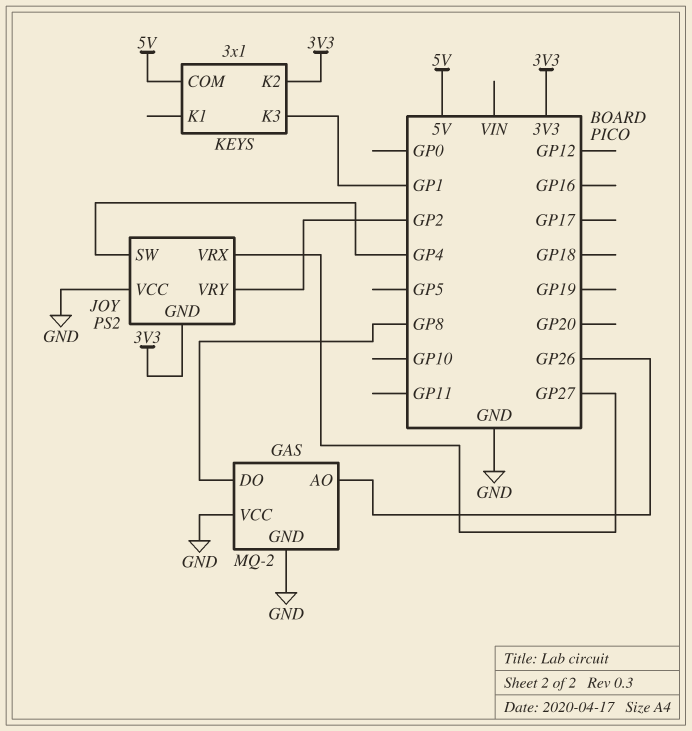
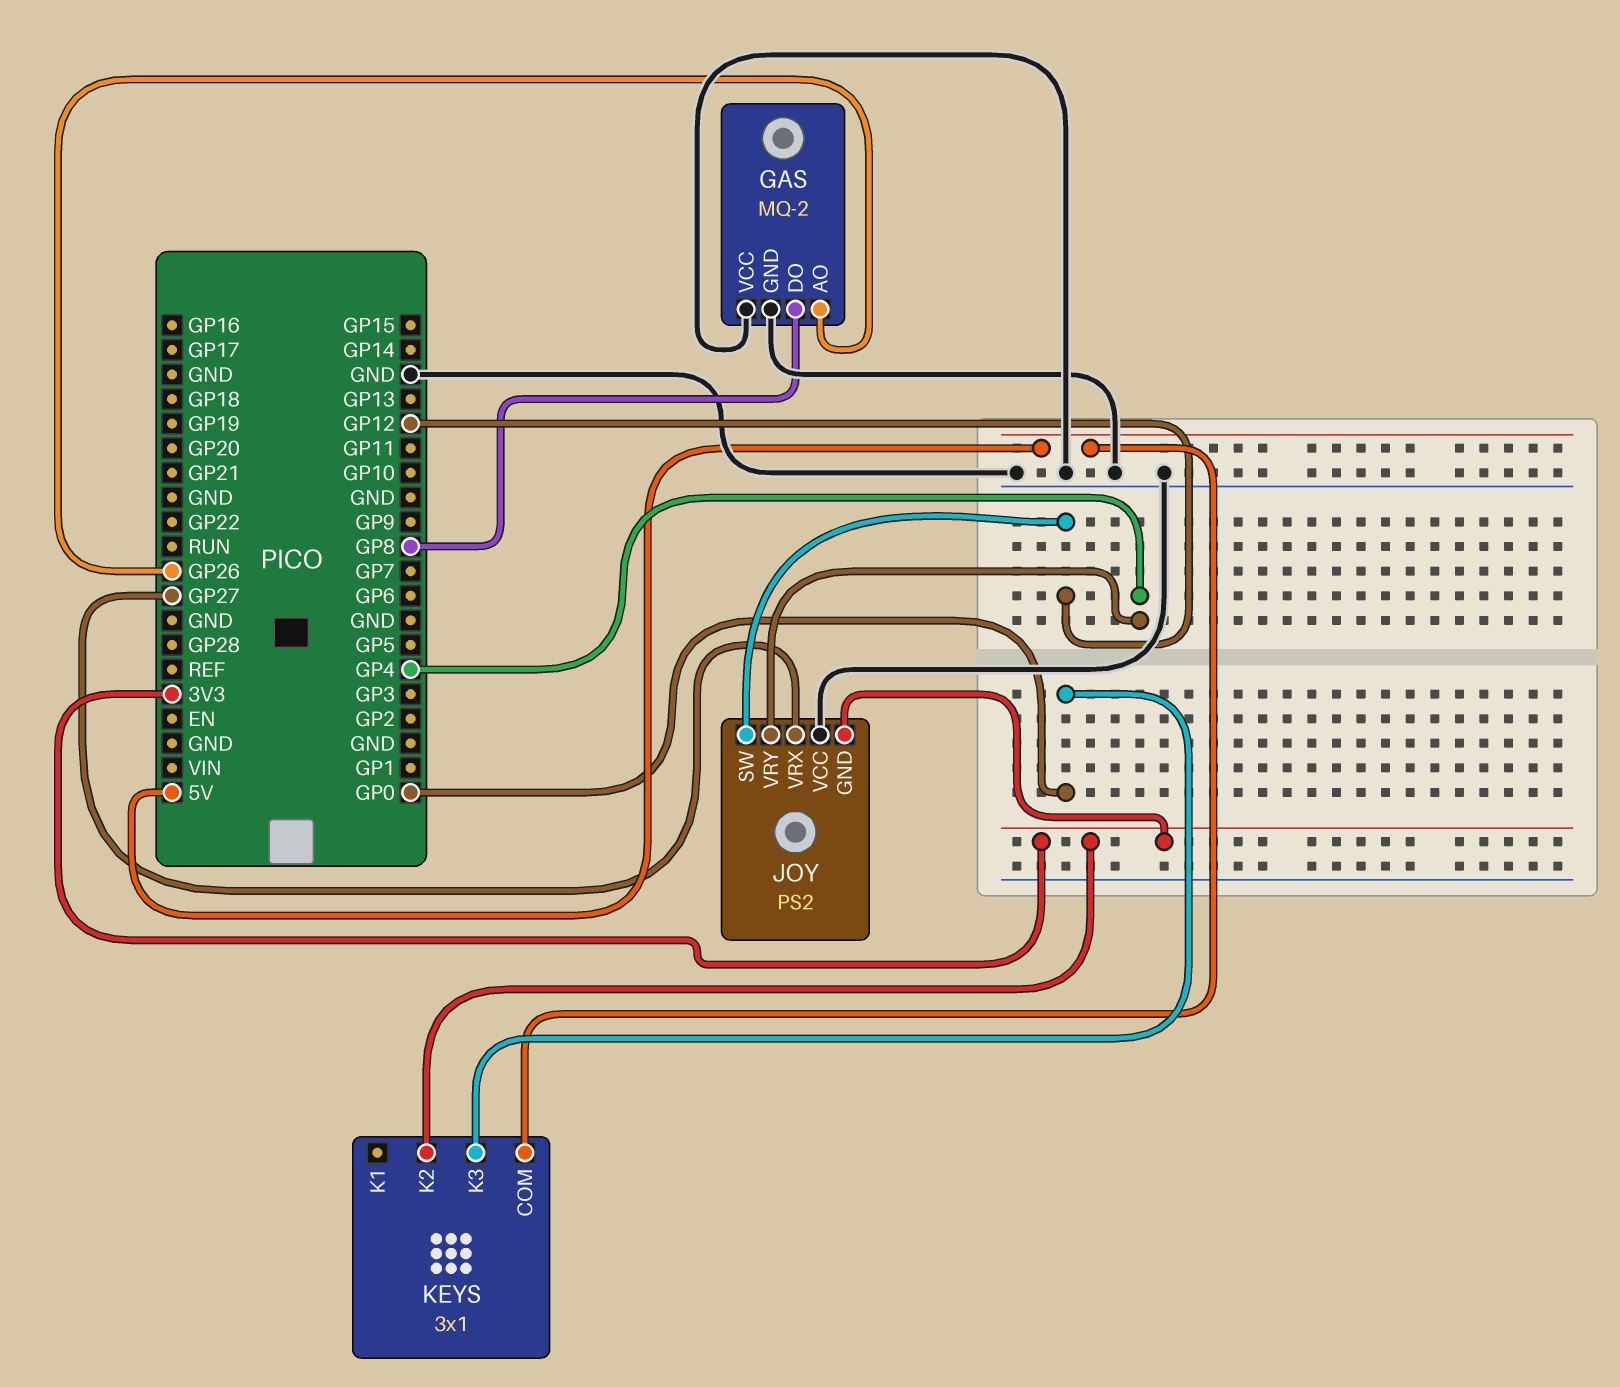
JOY pin SW: GP4 -> GP12
JOY pin VRY: GP2 -> GP4
KEYS pin K3: GP1 -> GP0

